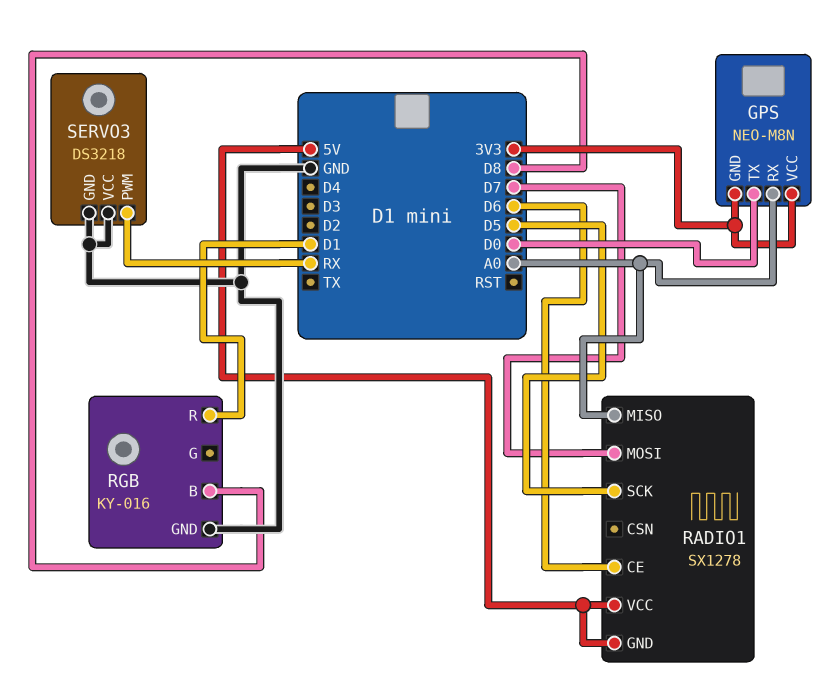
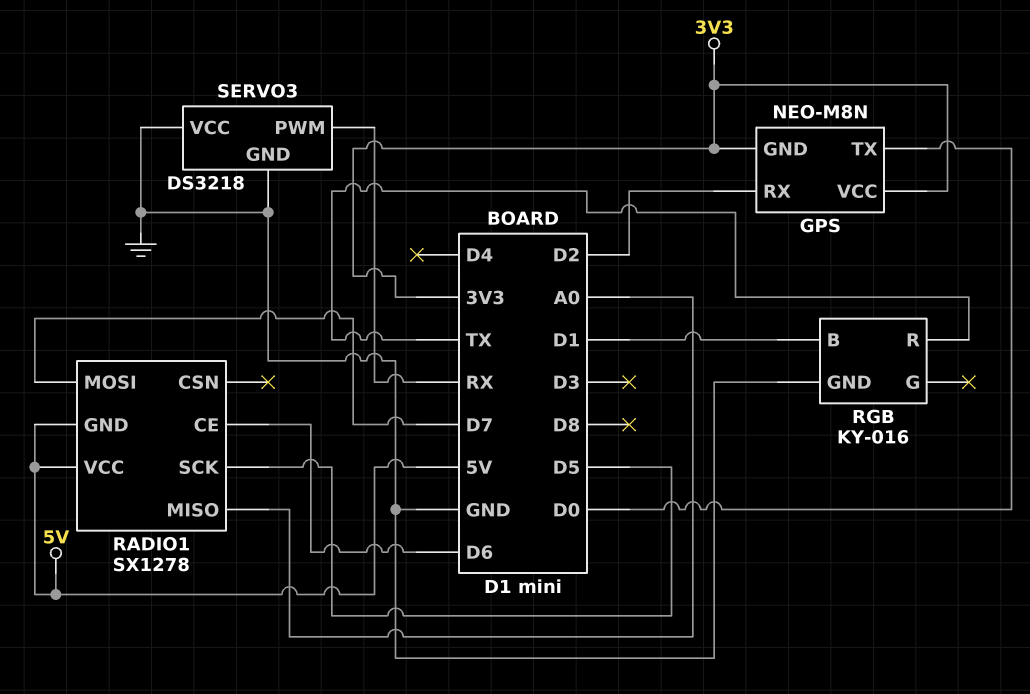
GPS pin RX: A0 -> D2
RGB pin B: D8 -> D1
RGB pin R: D1 -> TX

